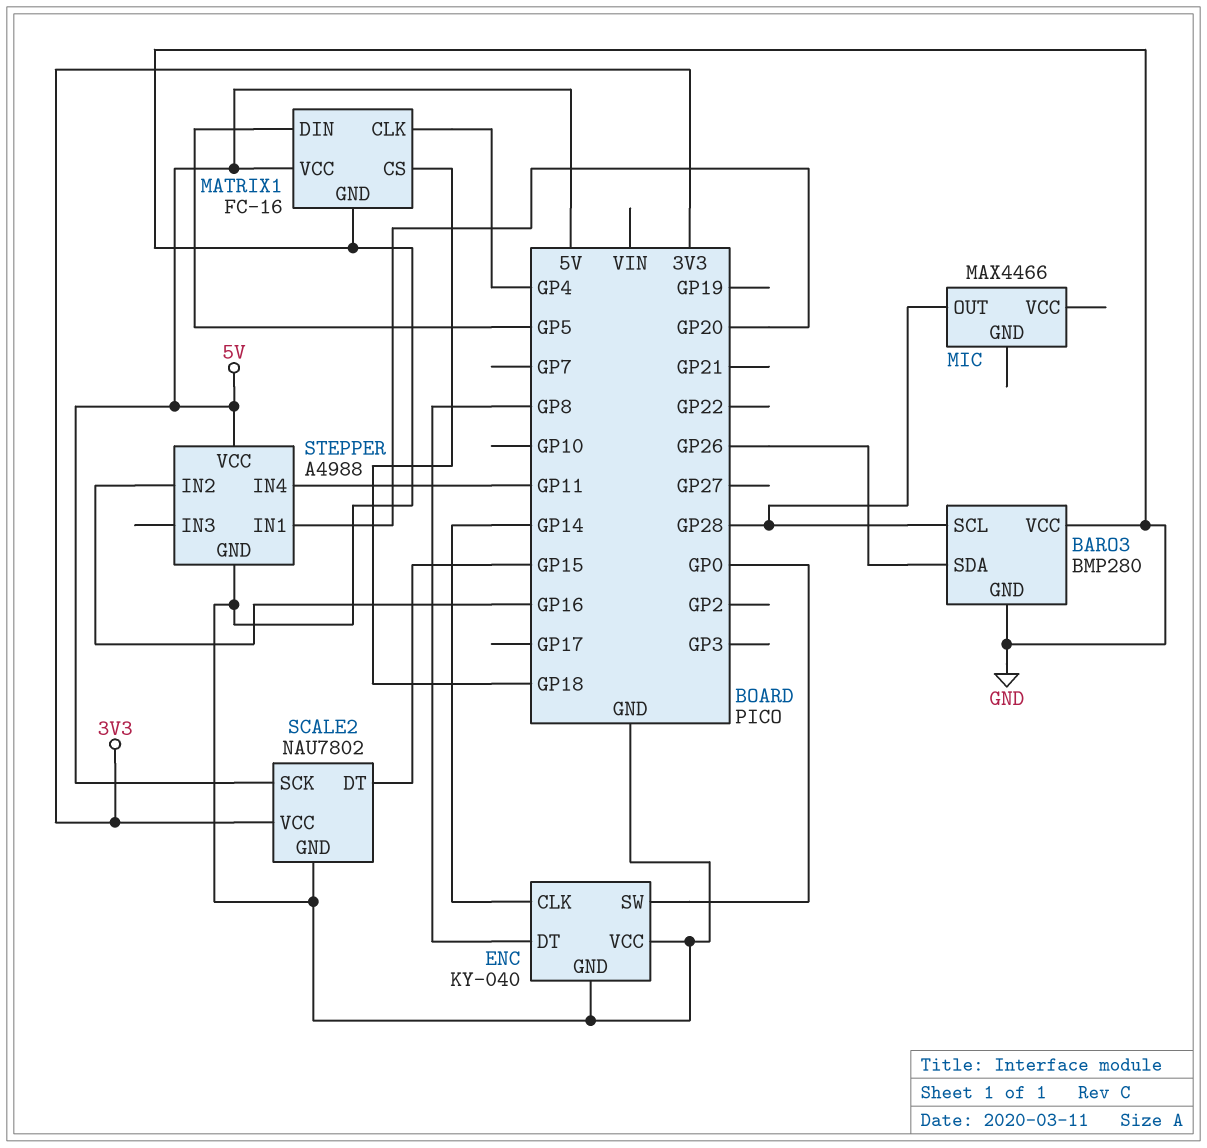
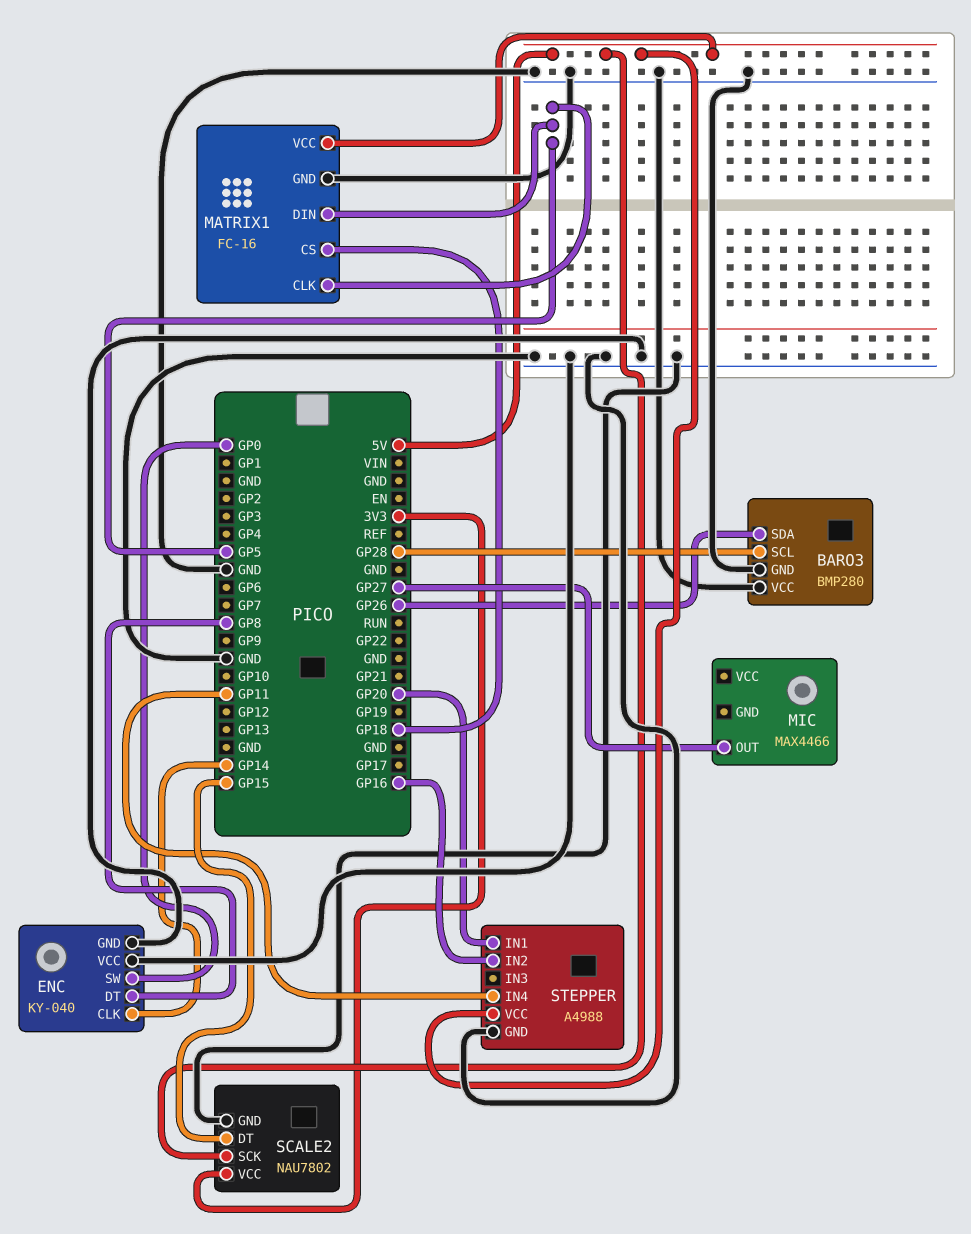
MATRIX1 pin CLK: GP4 -> GP5
MIC pin OUT: GP28 -> GP27

